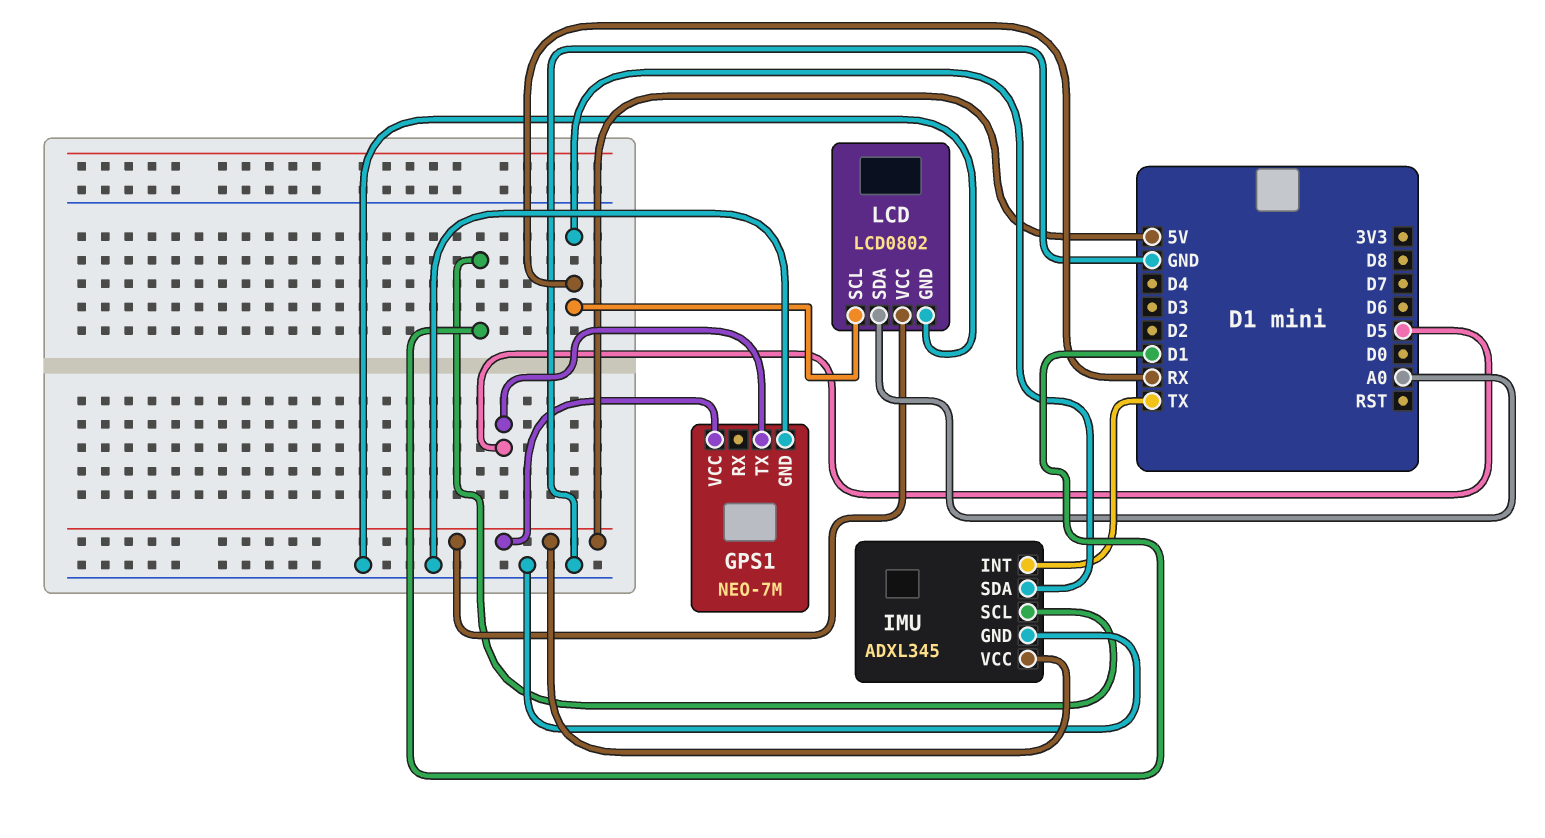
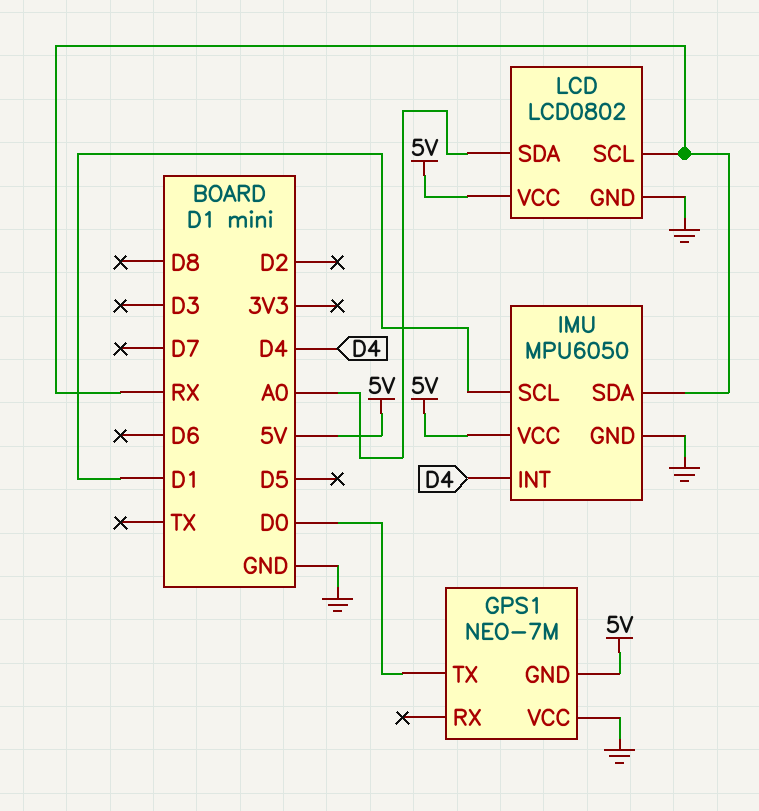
GPS1 pin GND: GND -> 5V
GPS1 pin TX: D5 -> D0
GPS1 pin VCC: 5V -> GND
IMU: ADXL345 -> MPU6050
IMU pin INT: TX -> D4

